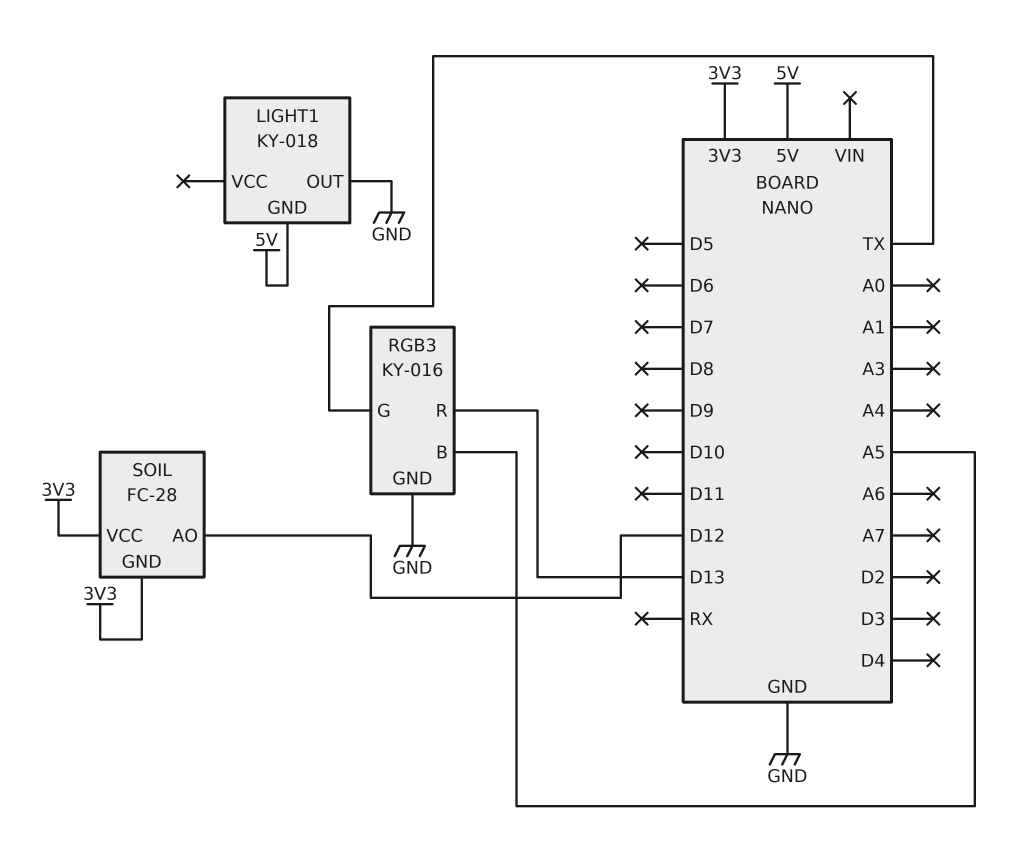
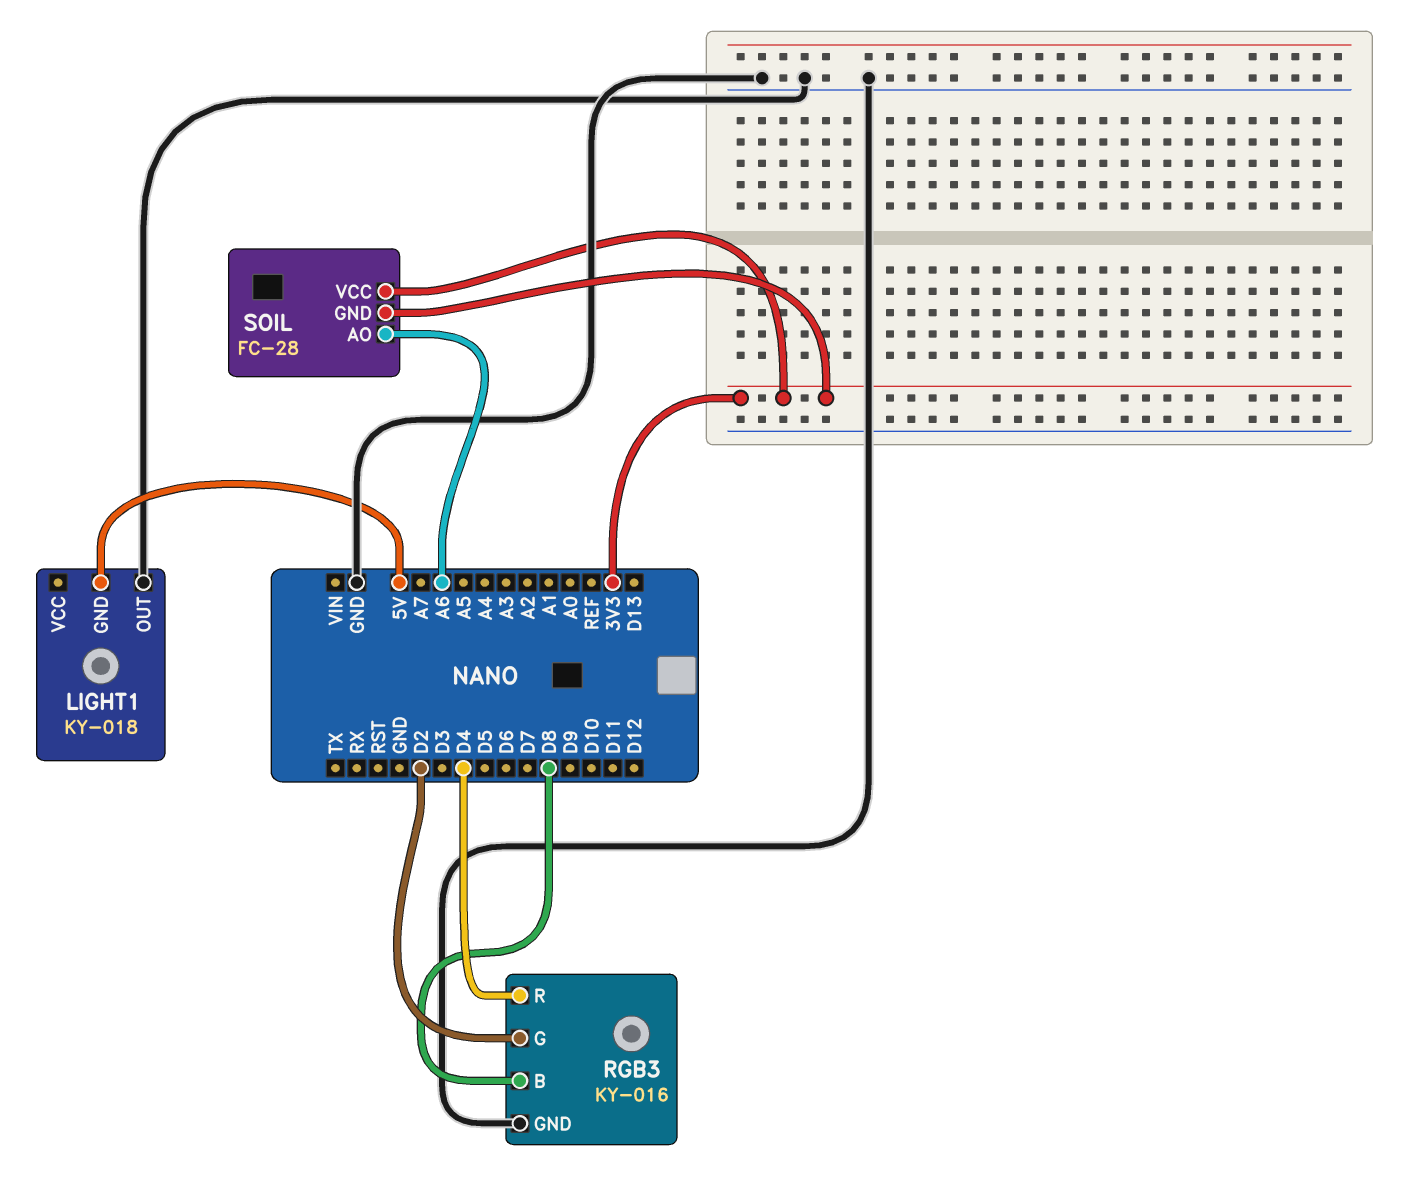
RGB3 pin B: A5 -> D8
RGB3 pin G: TX -> D2
RGB3 pin R: D13 -> D4
SOIL pin AO: D12 -> A6

